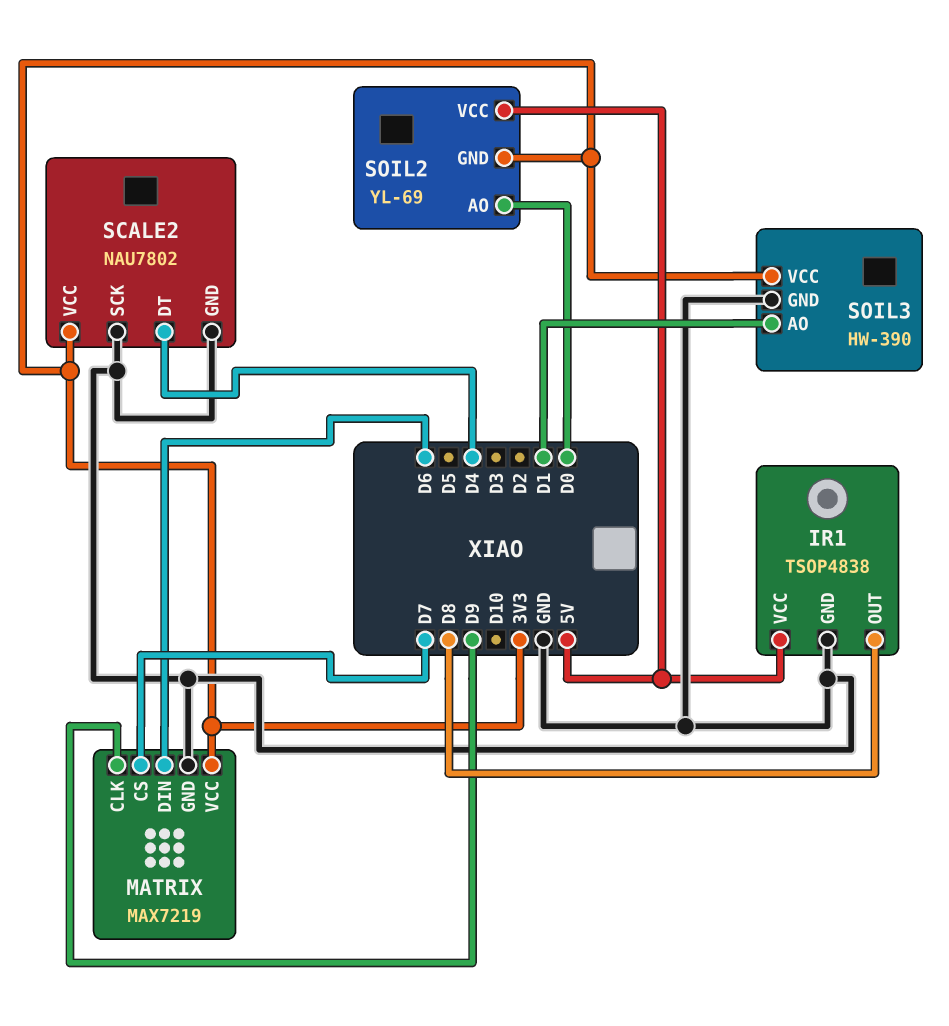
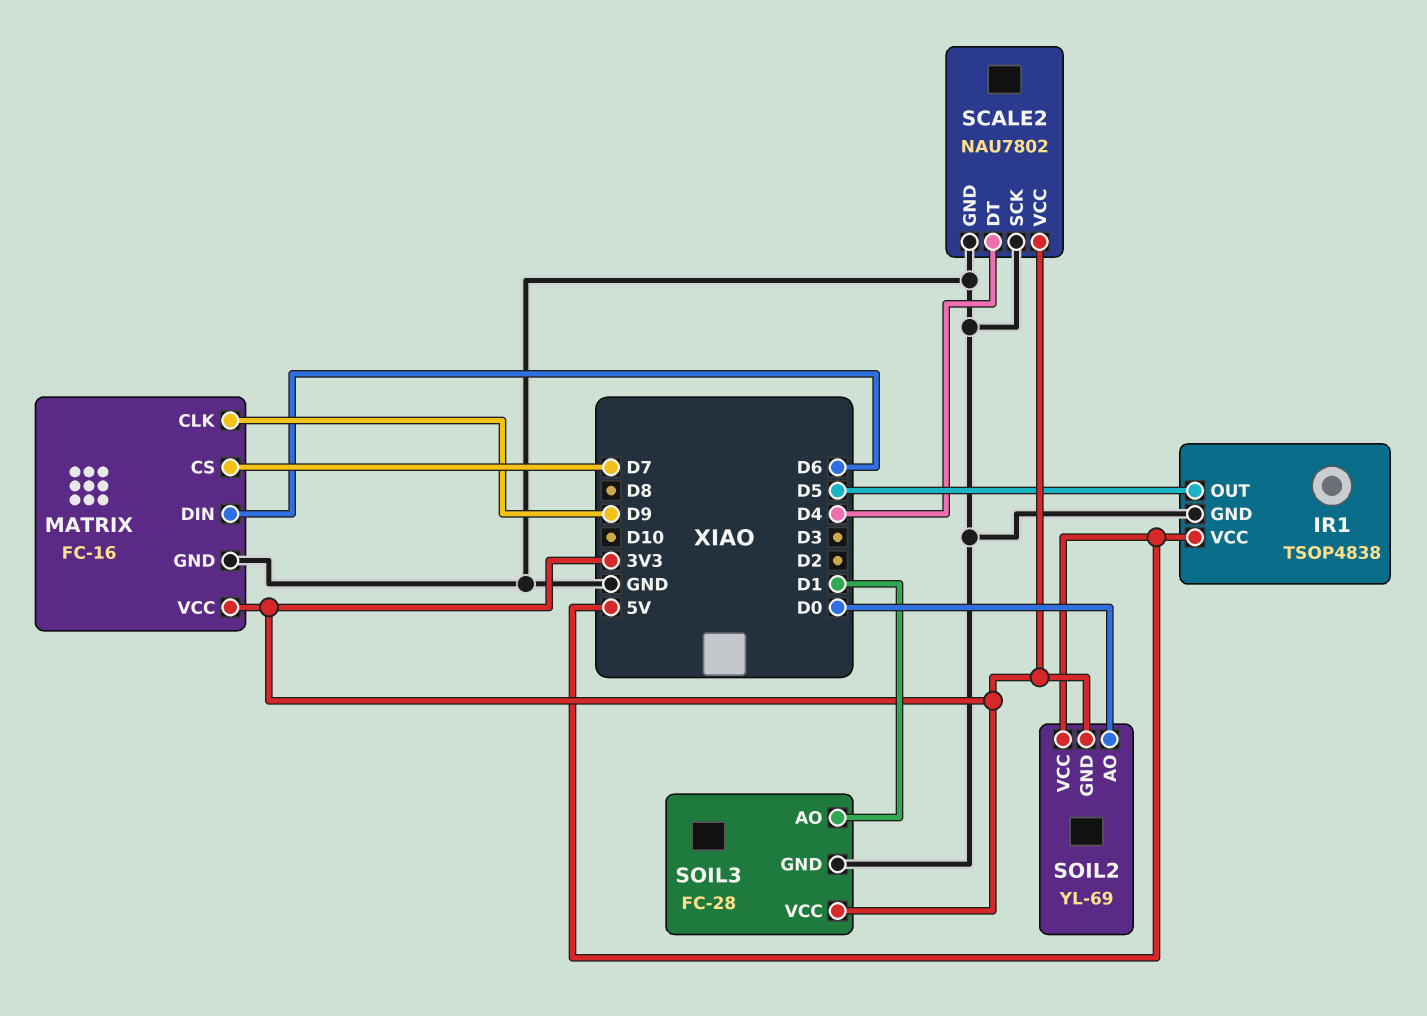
IR1 pin OUT: D8 -> D5
MATRIX: MAX7219 -> FC-16
SOIL3: HW-390 -> FC-28

